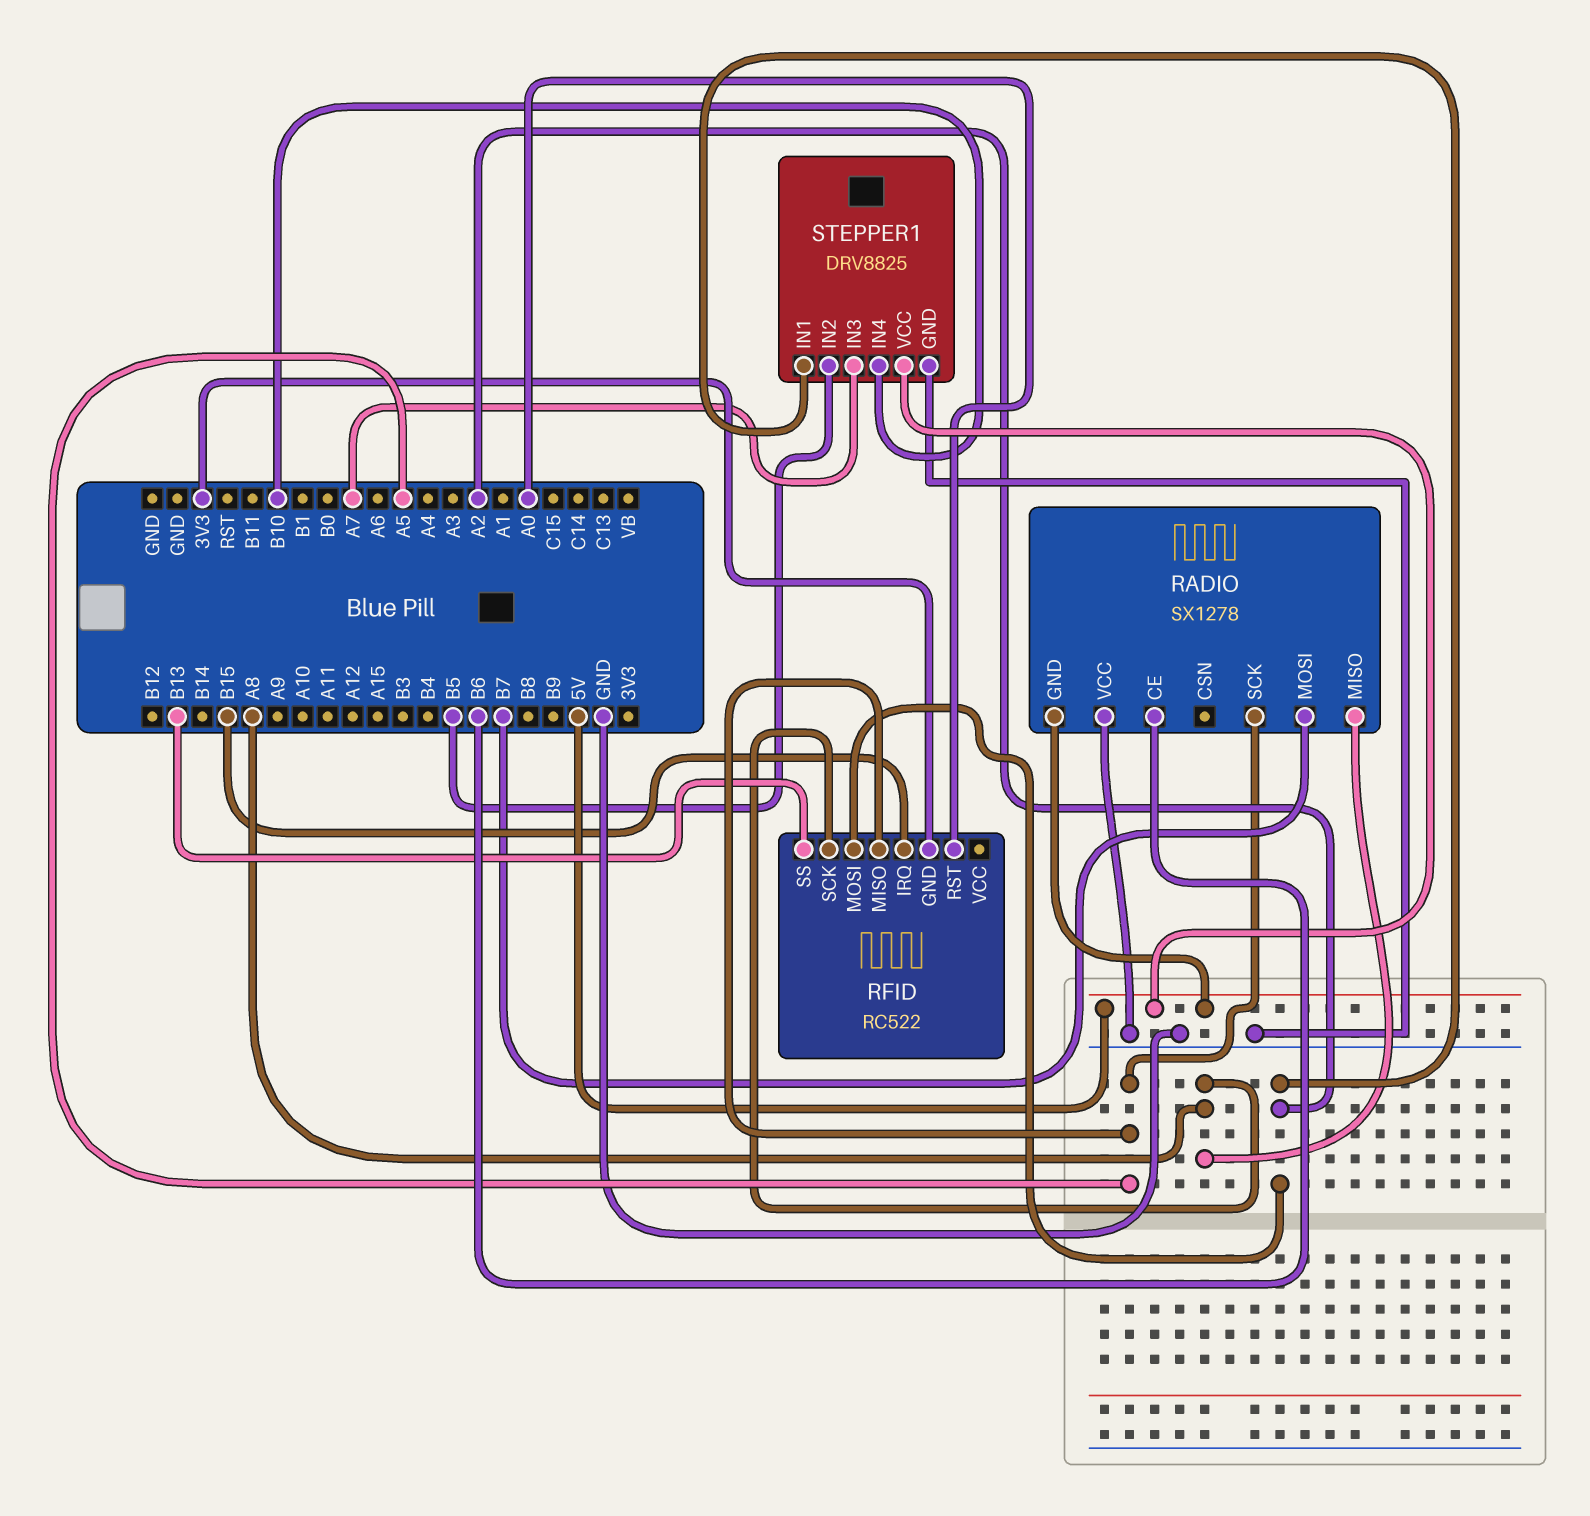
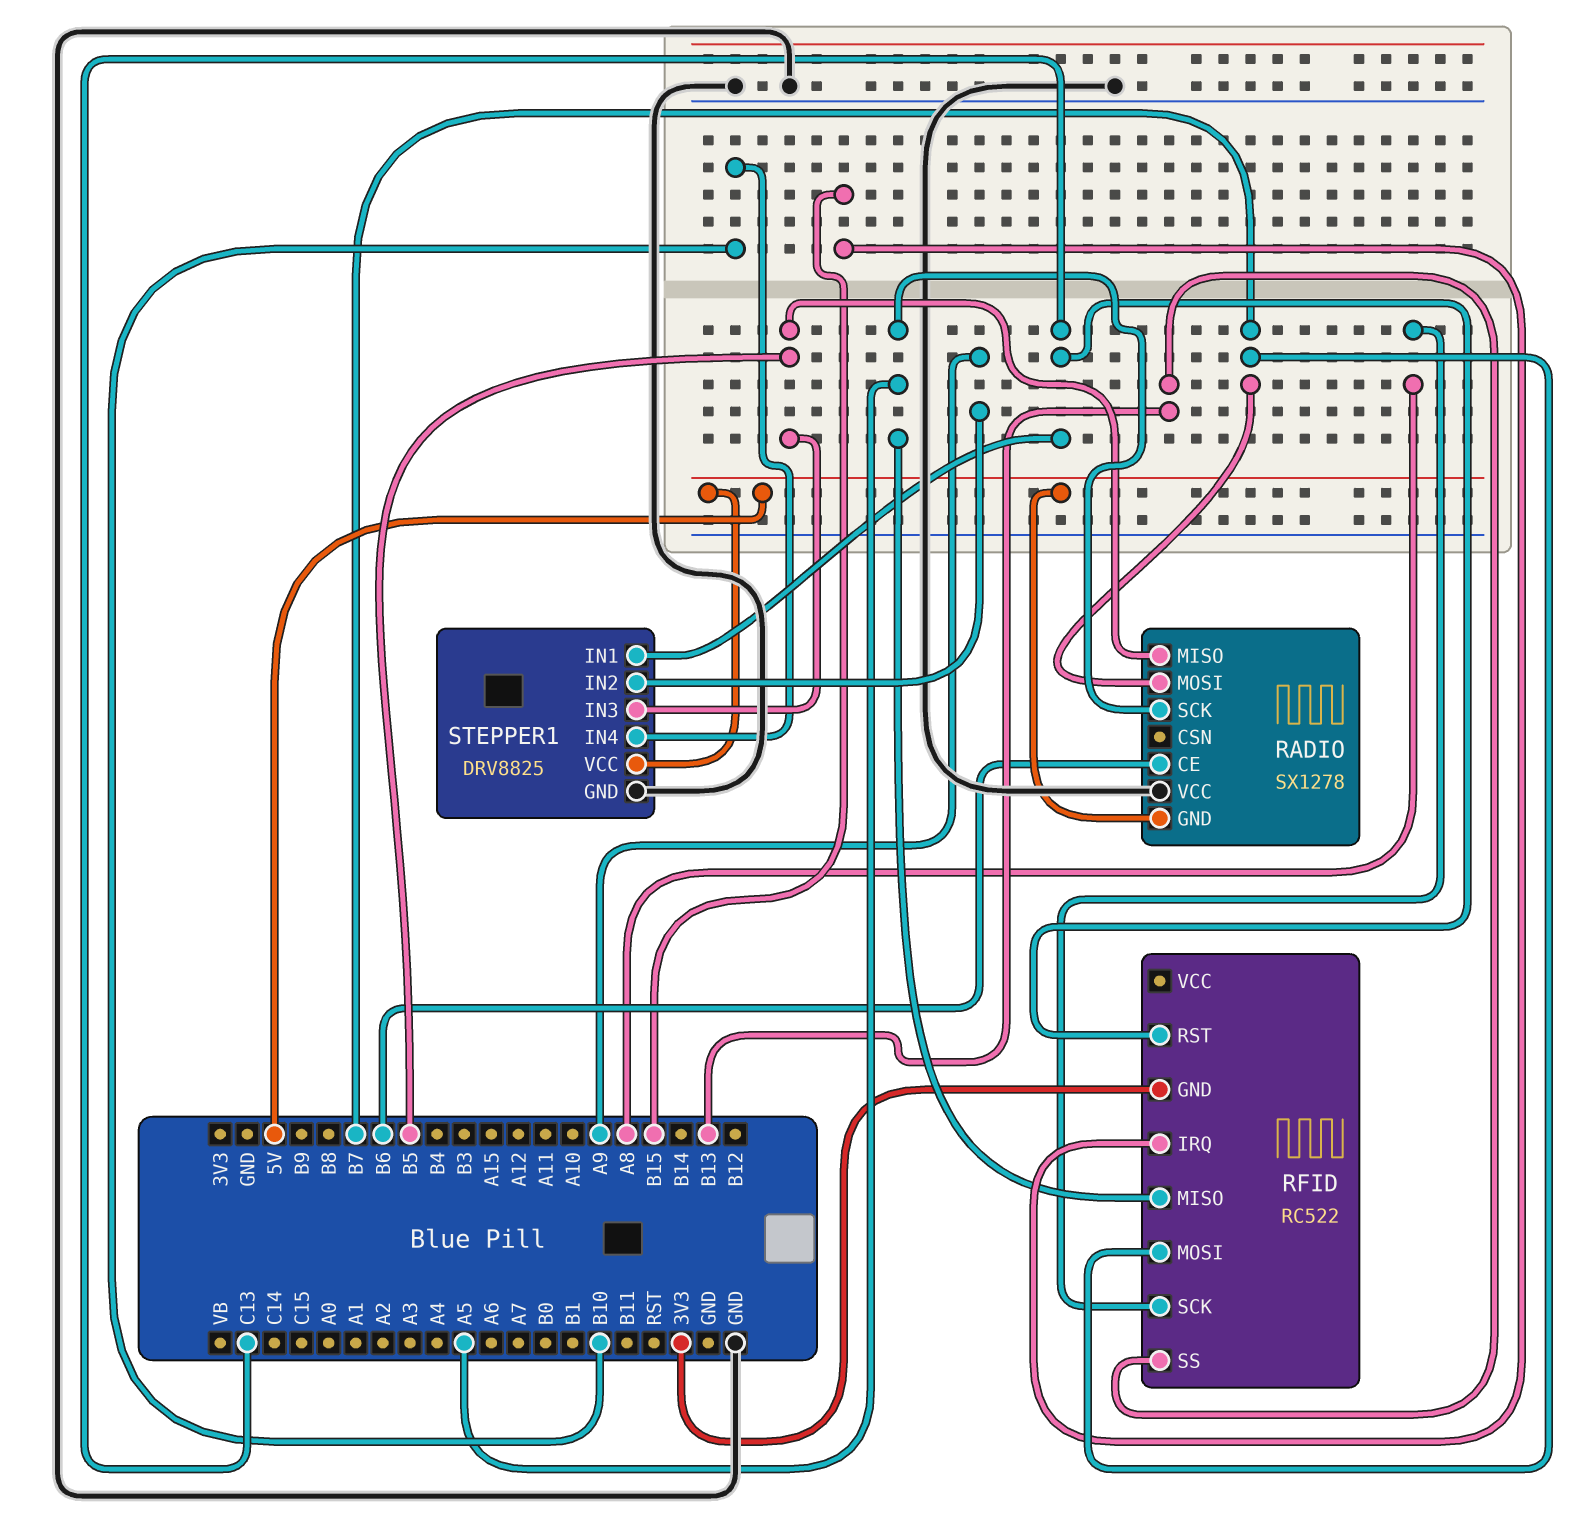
RADIO pin MISO: A8 -> B5
RFID pin MOSI: A2 -> B7
RFID pin RST: A0 -> C13
STEPPER1 pin IN1: A2 -> C13
STEPPER1 pin IN2: B5 -> A9
STEPPER1 pin IN3: A7 -> B5

